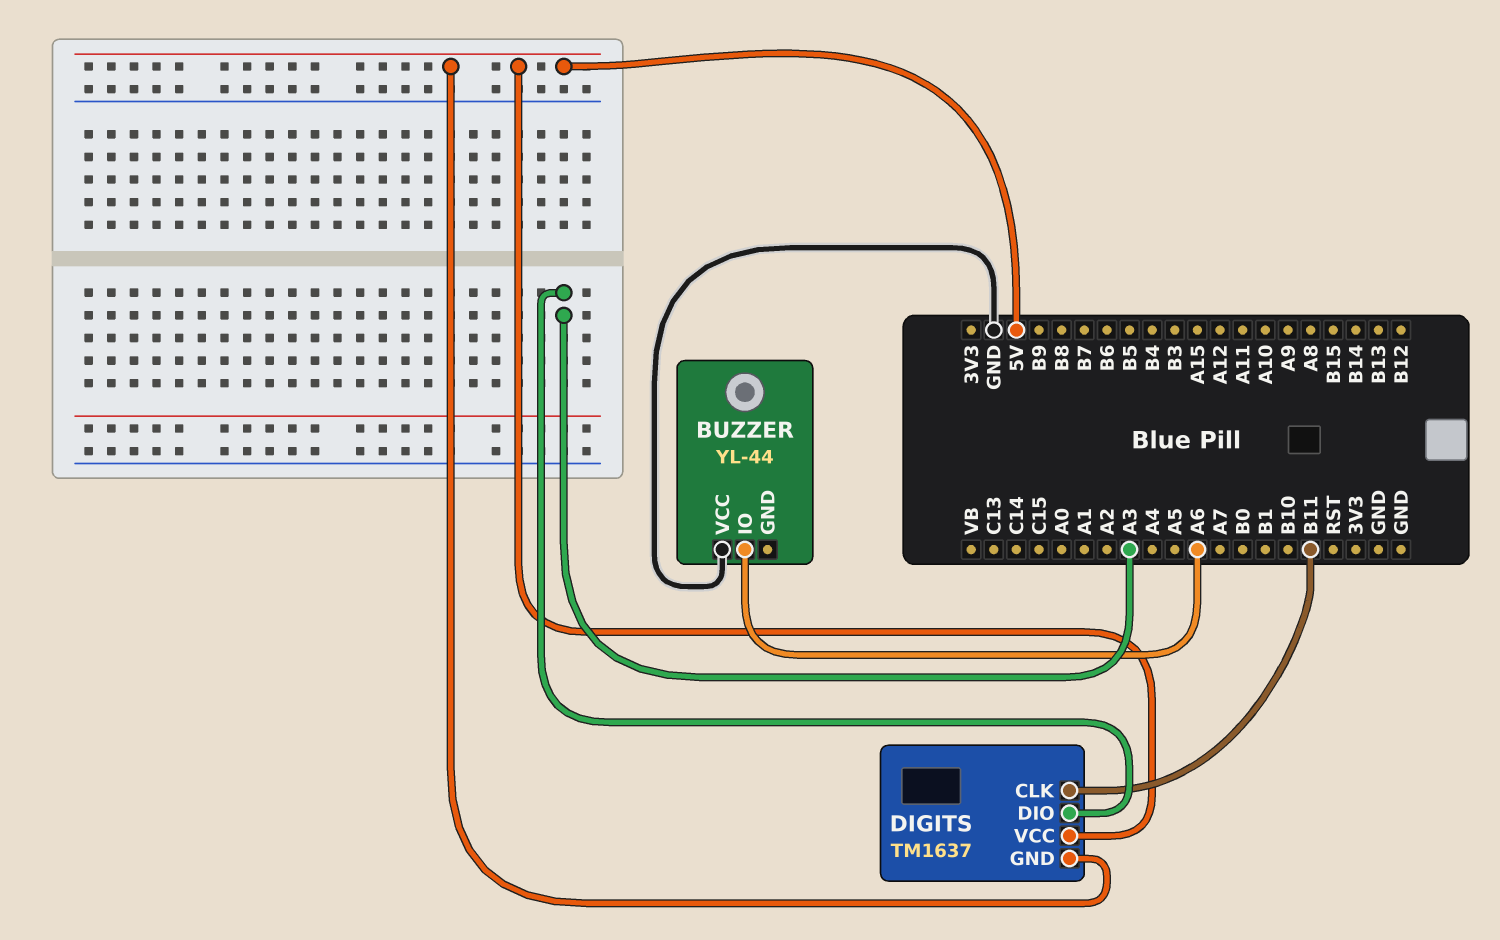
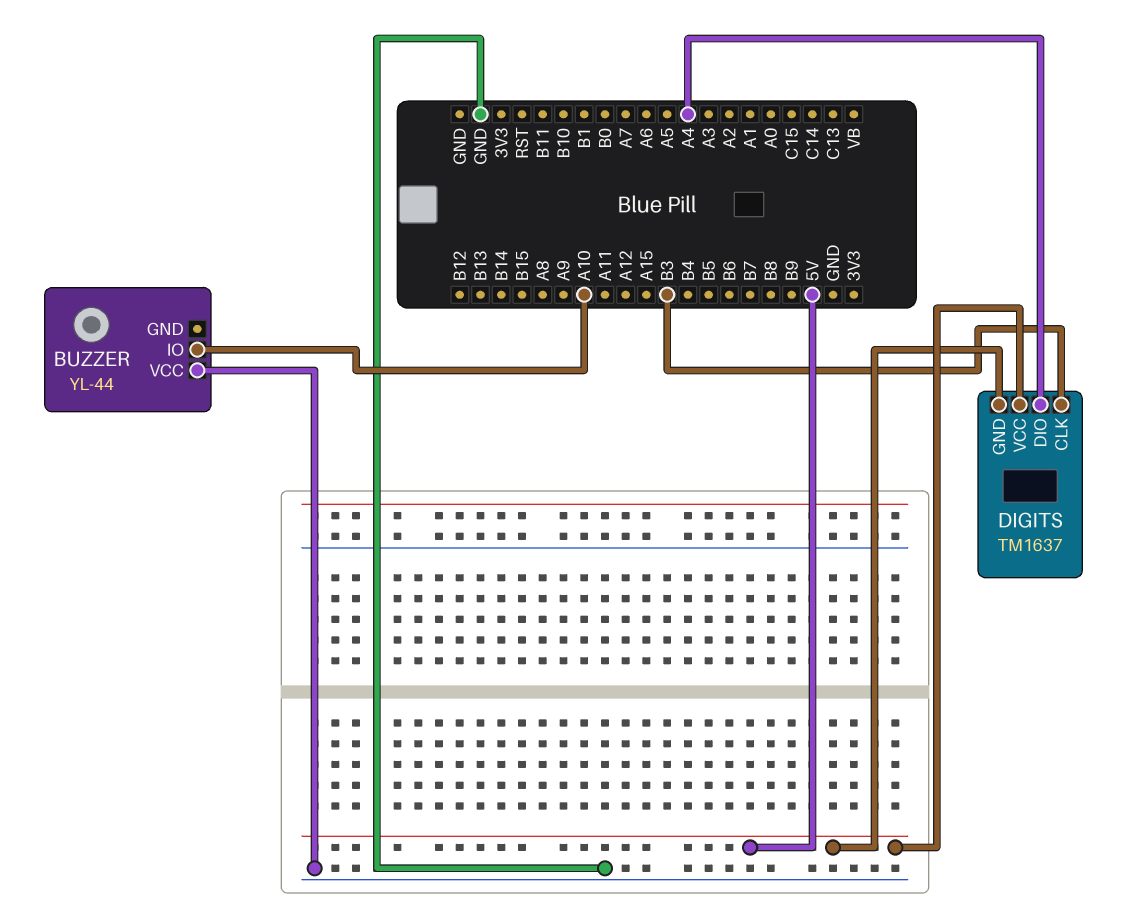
BUZZER pin IO: A6 -> A10
DIGITS pin CLK: B11 -> B3
DIGITS pin DIO: A3 -> A4

